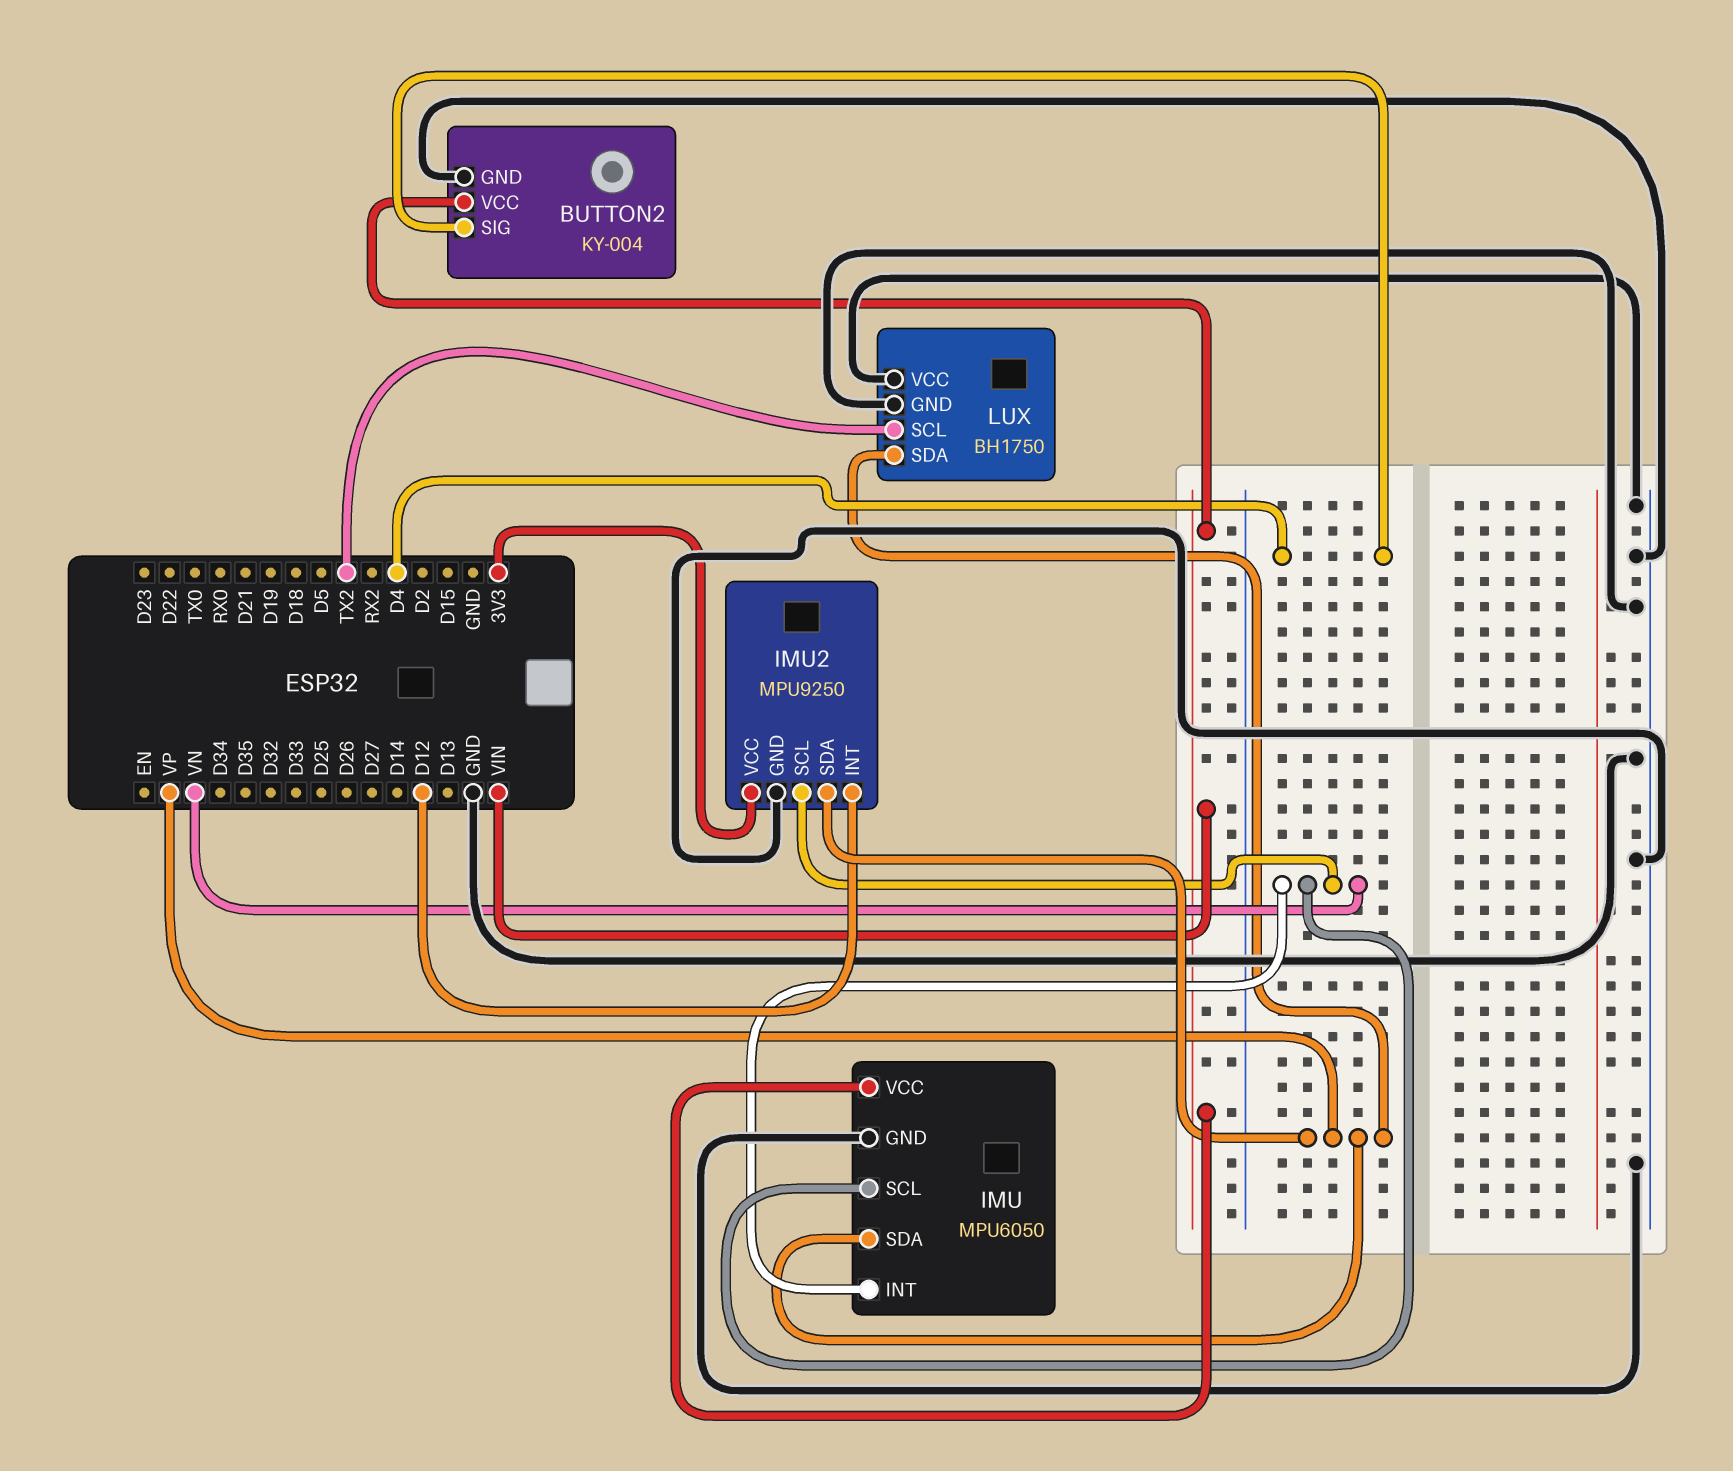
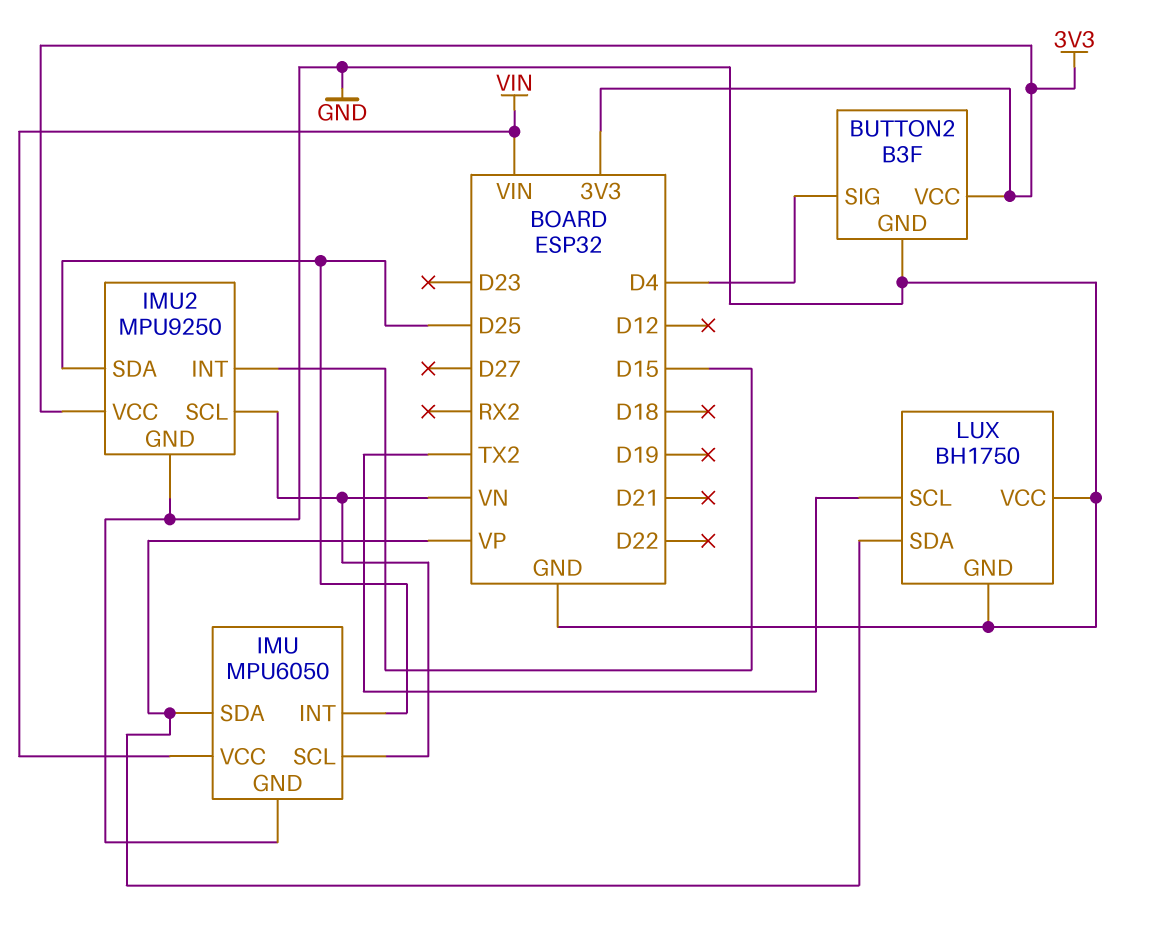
BUTTON2: KY-004 -> B3F
BUTTON2 pin VCC: VIN -> 3V3
IMU pin INT: VN -> D25
IMU2 pin INT: D12 -> D15
IMU2 pin SDA: VP -> D25

